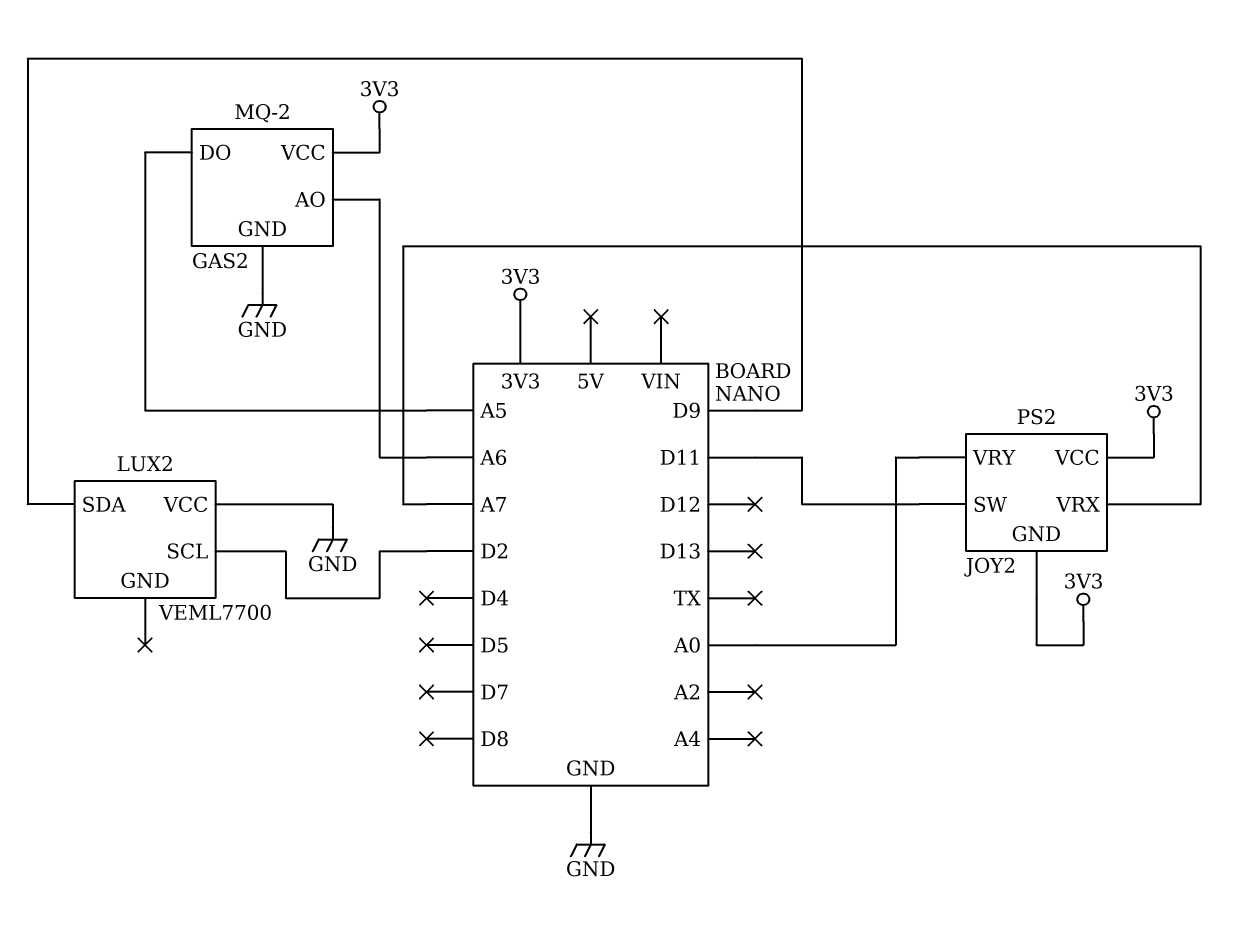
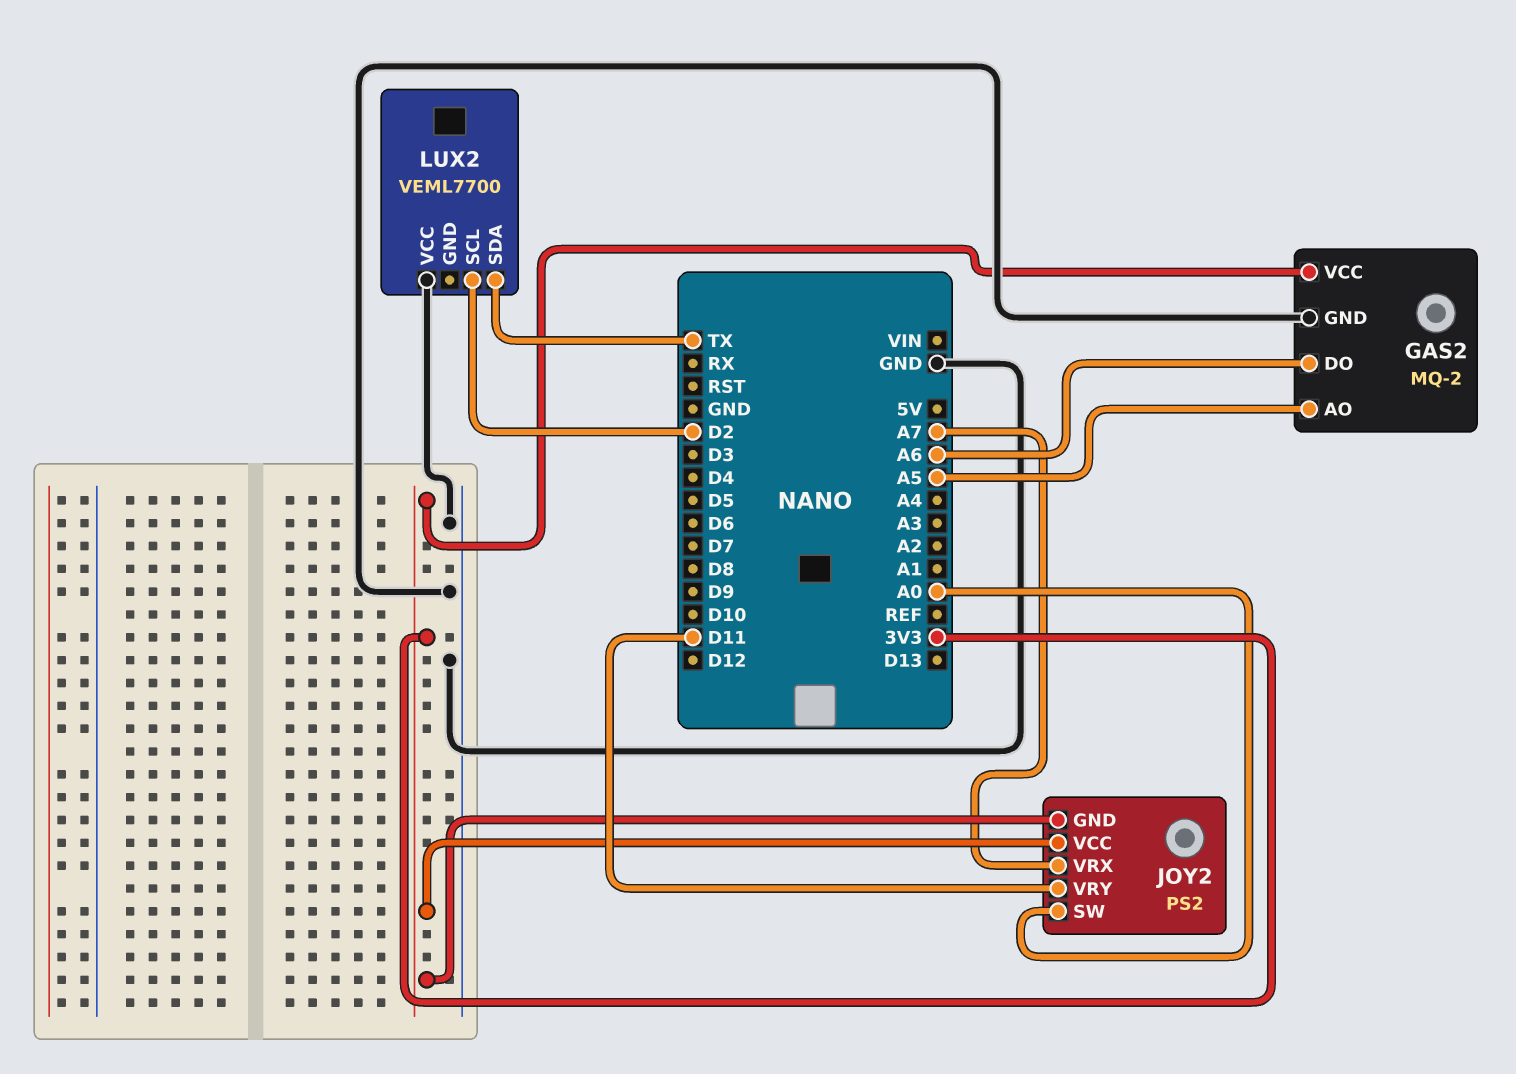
GAS2 pin AO: A6 -> A5
GAS2 pin DO: A5 -> A6
JOY2 pin SW: D11 -> A0
JOY2 pin VRY: A0 -> D11
LUX2 pin SDA: D9 -> TX

